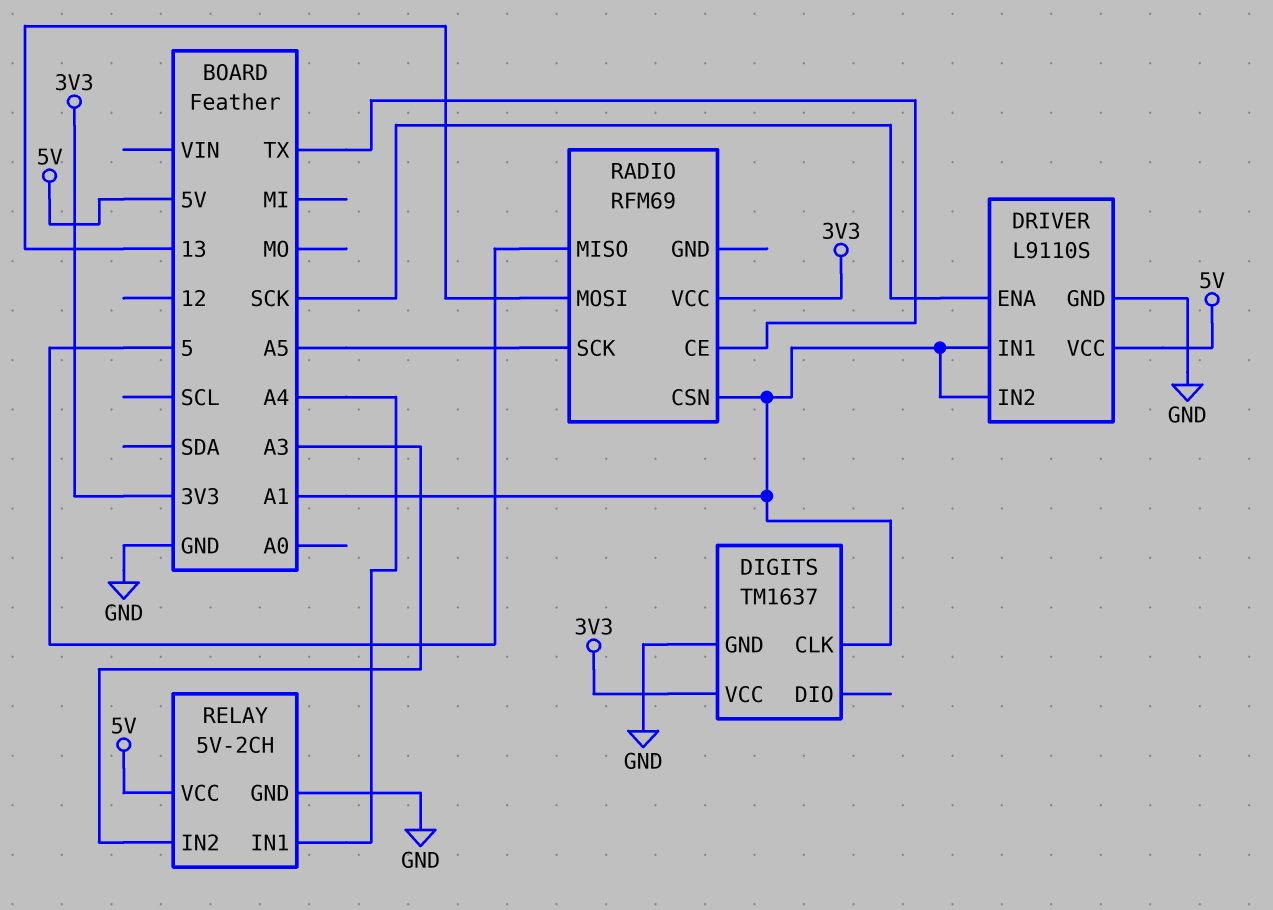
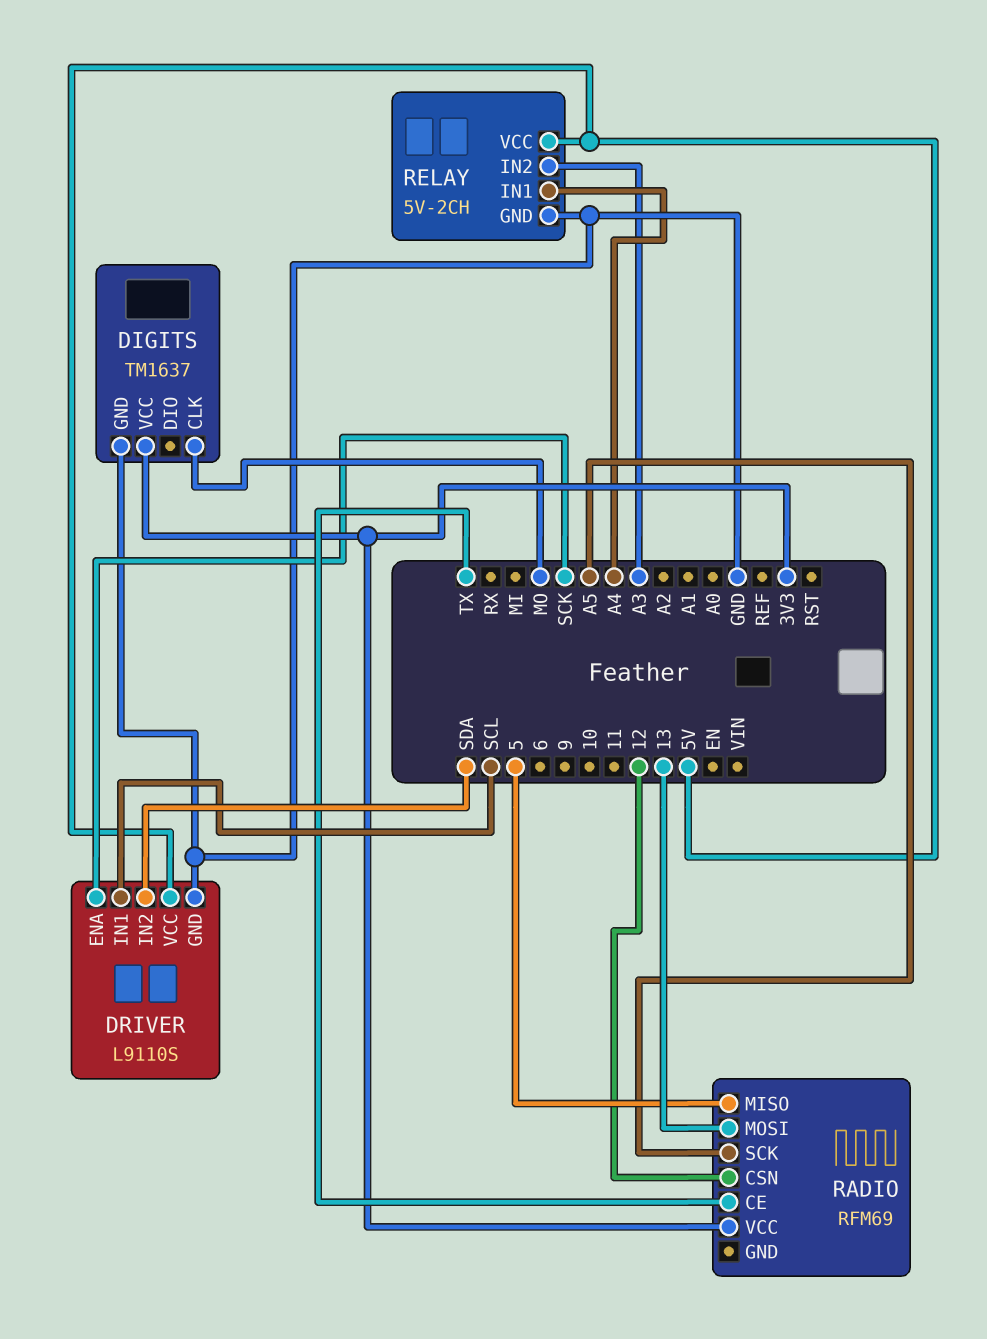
DIGITS pin CLK: A1 -> MO
DRIVER pin IN1: A1 -> SCL
DRIVER pin IN2: A1 -> SDA
RADIO pin CSN: A1 -> 12

